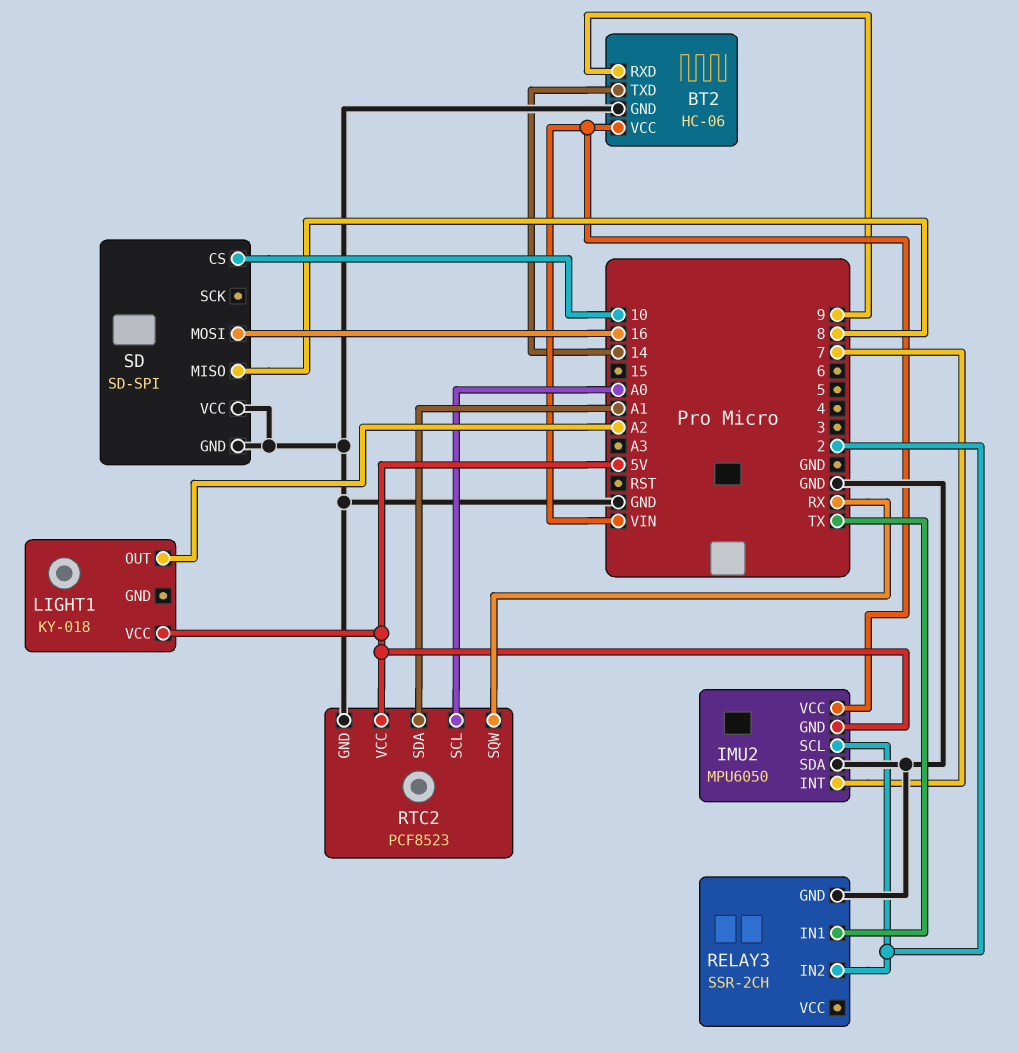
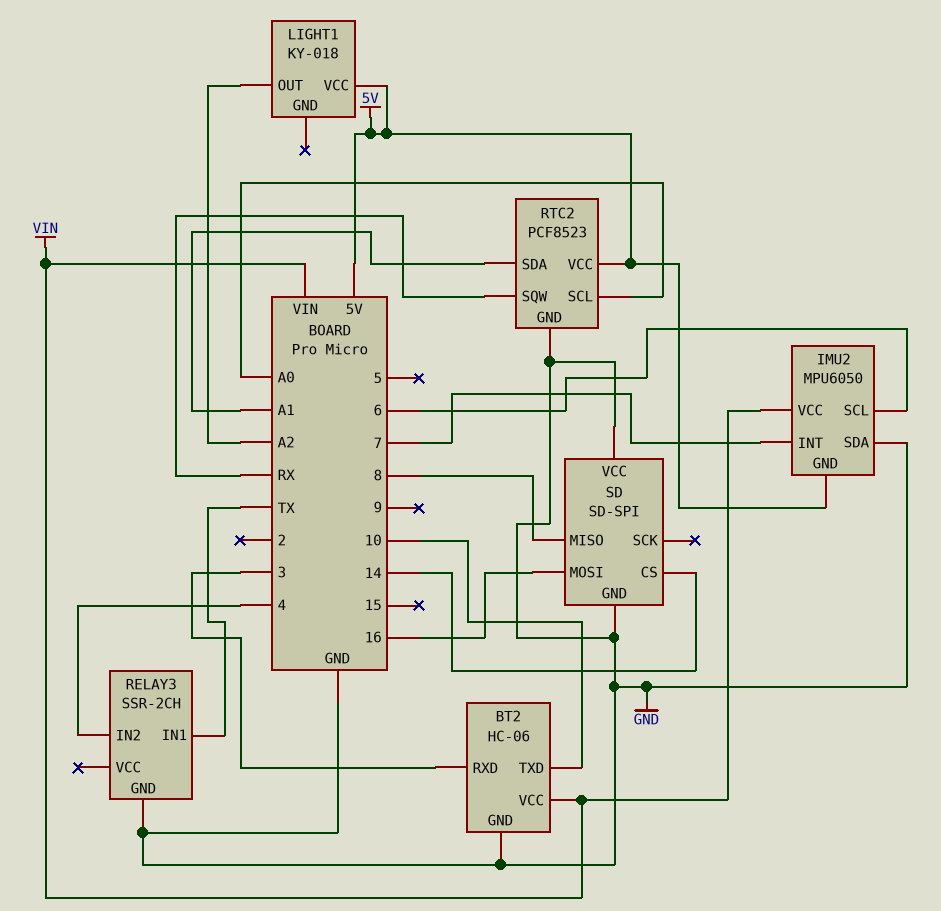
BT2 pin RXD: 9 -> 3
BT2 pin TXD: 14 -> 10
IMU2 pin SCL: 2 -> 6
RELAY3 pin IN2: 2 -> 4
SD pin CS: 10 -> 14

